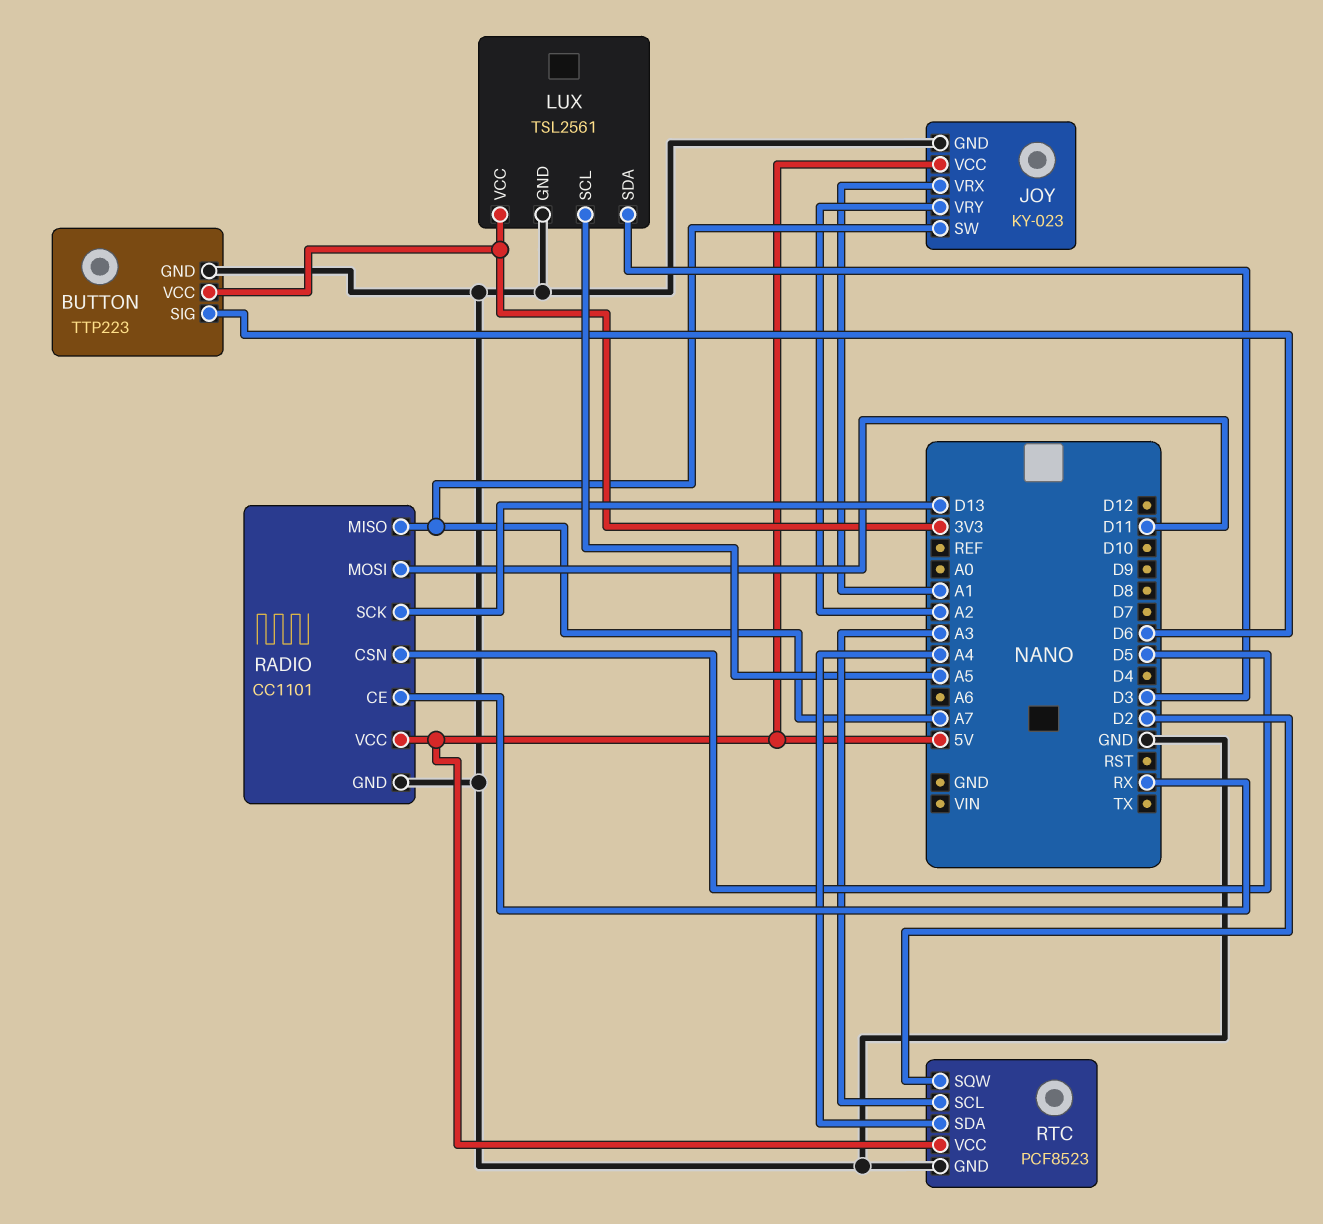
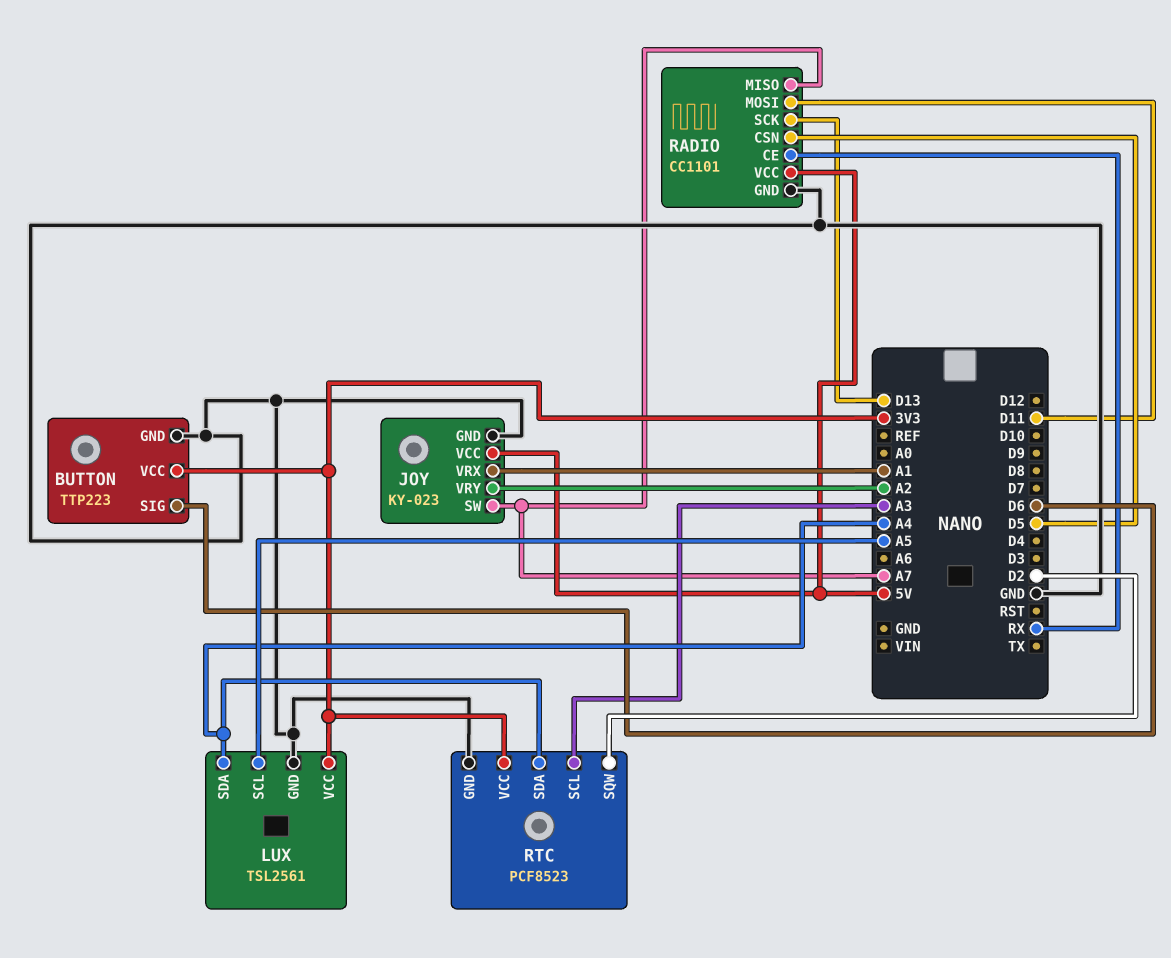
LUX pin SDA: D3 -> A4
RTC pin VCC: 5V -> 3V3

